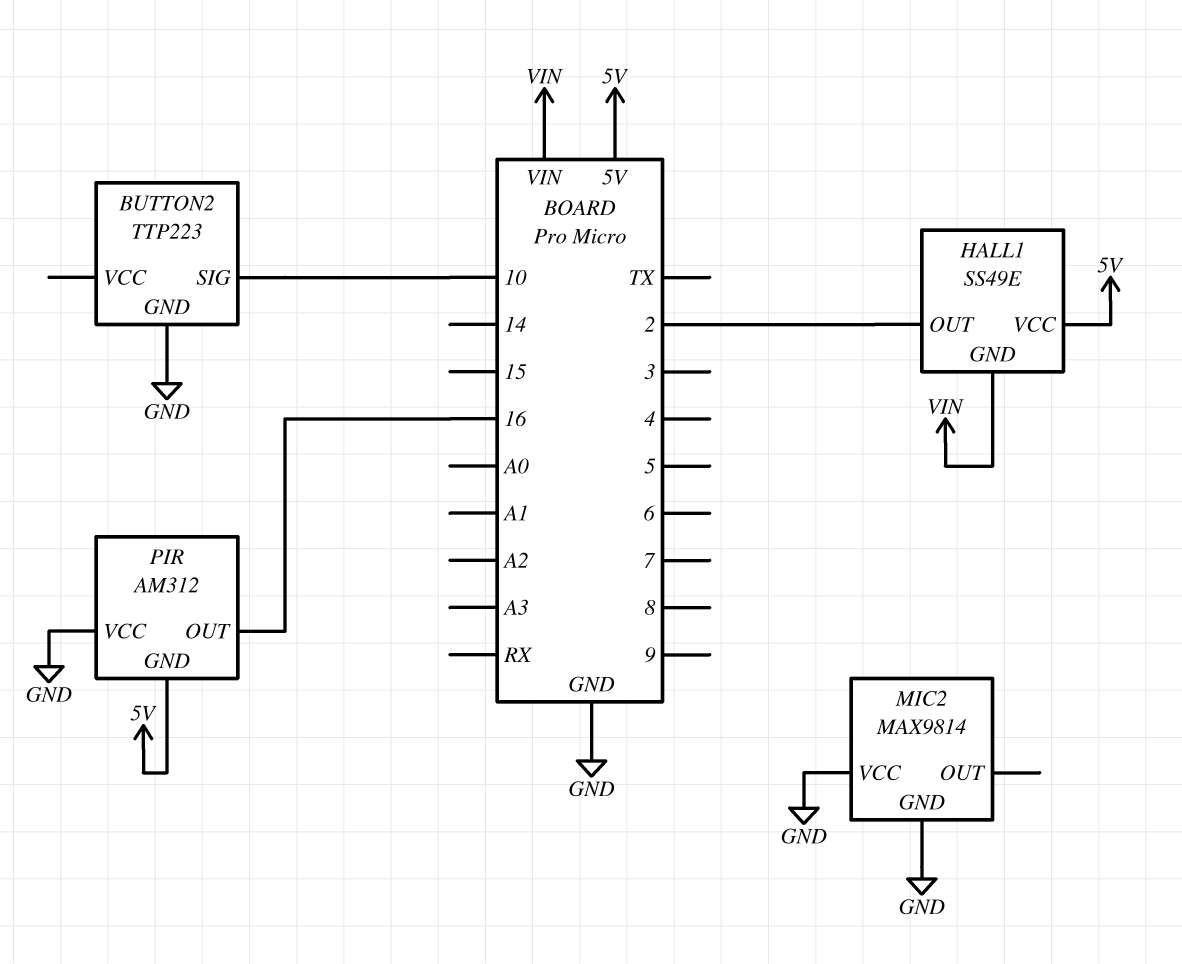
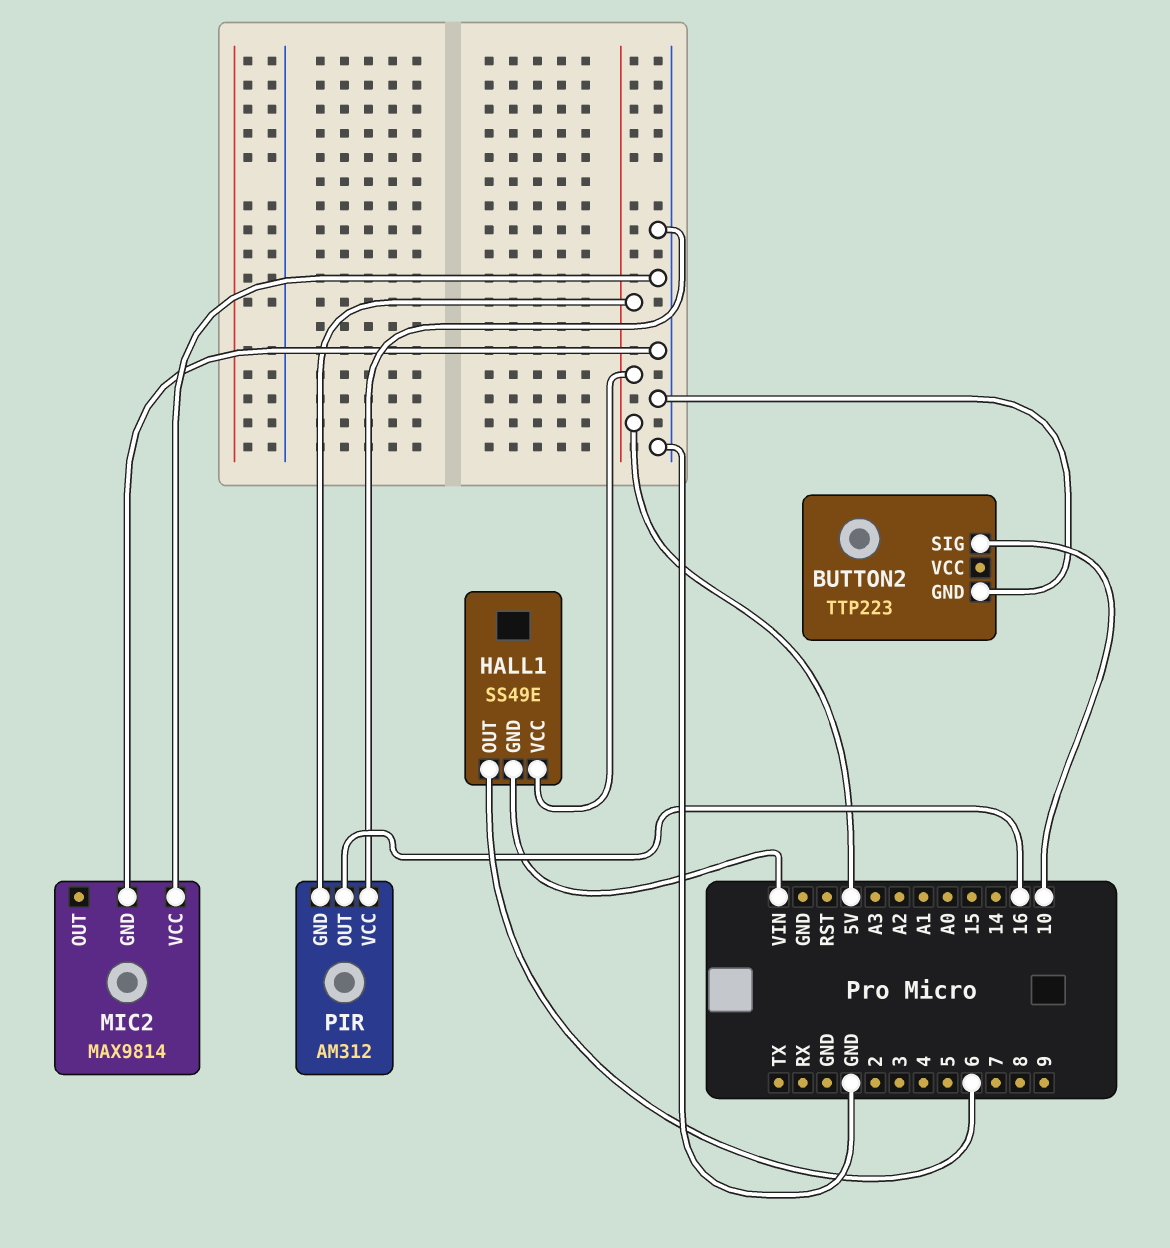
HALL1 pin OUT: 2 -> 6

